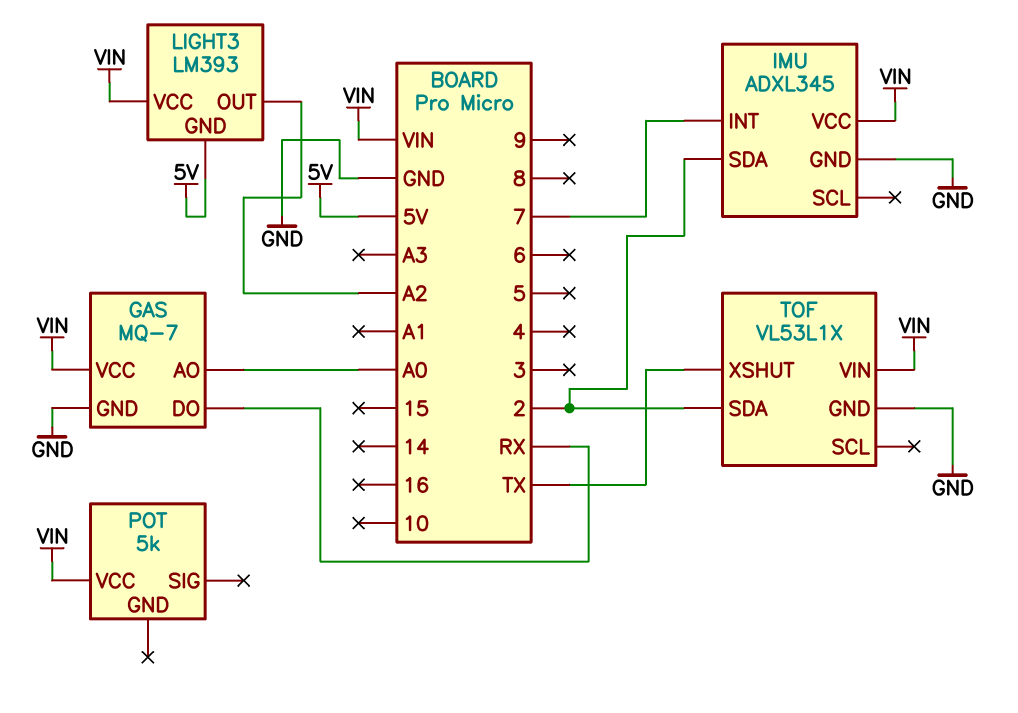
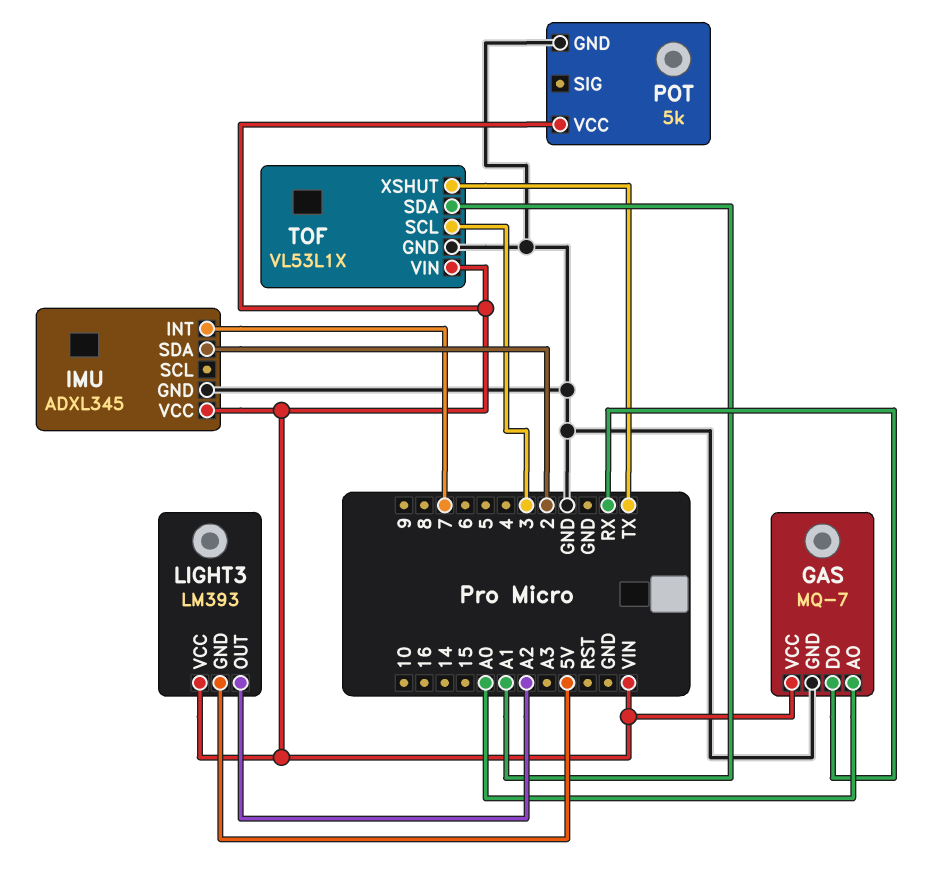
POT pin GND: none -> GND
TOF pin SCL: none -> 3
TOF pin SDA: 2 -> A1

